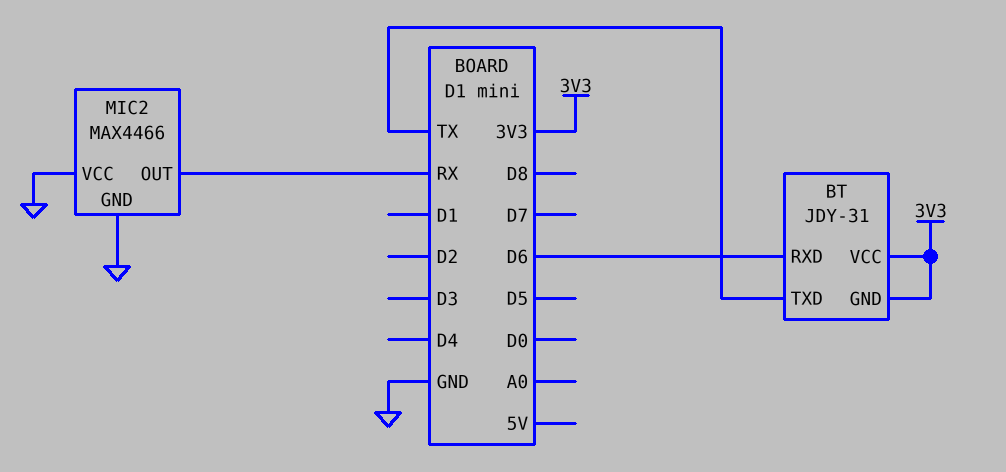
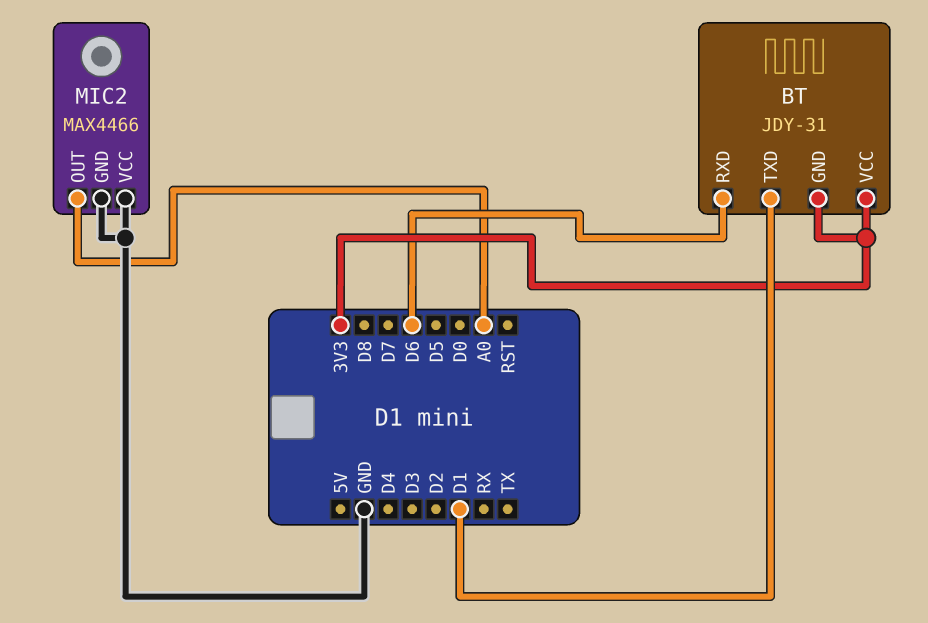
BT pin TXD: TX -> D1
MIC2 pin OUT: RX -> A0

